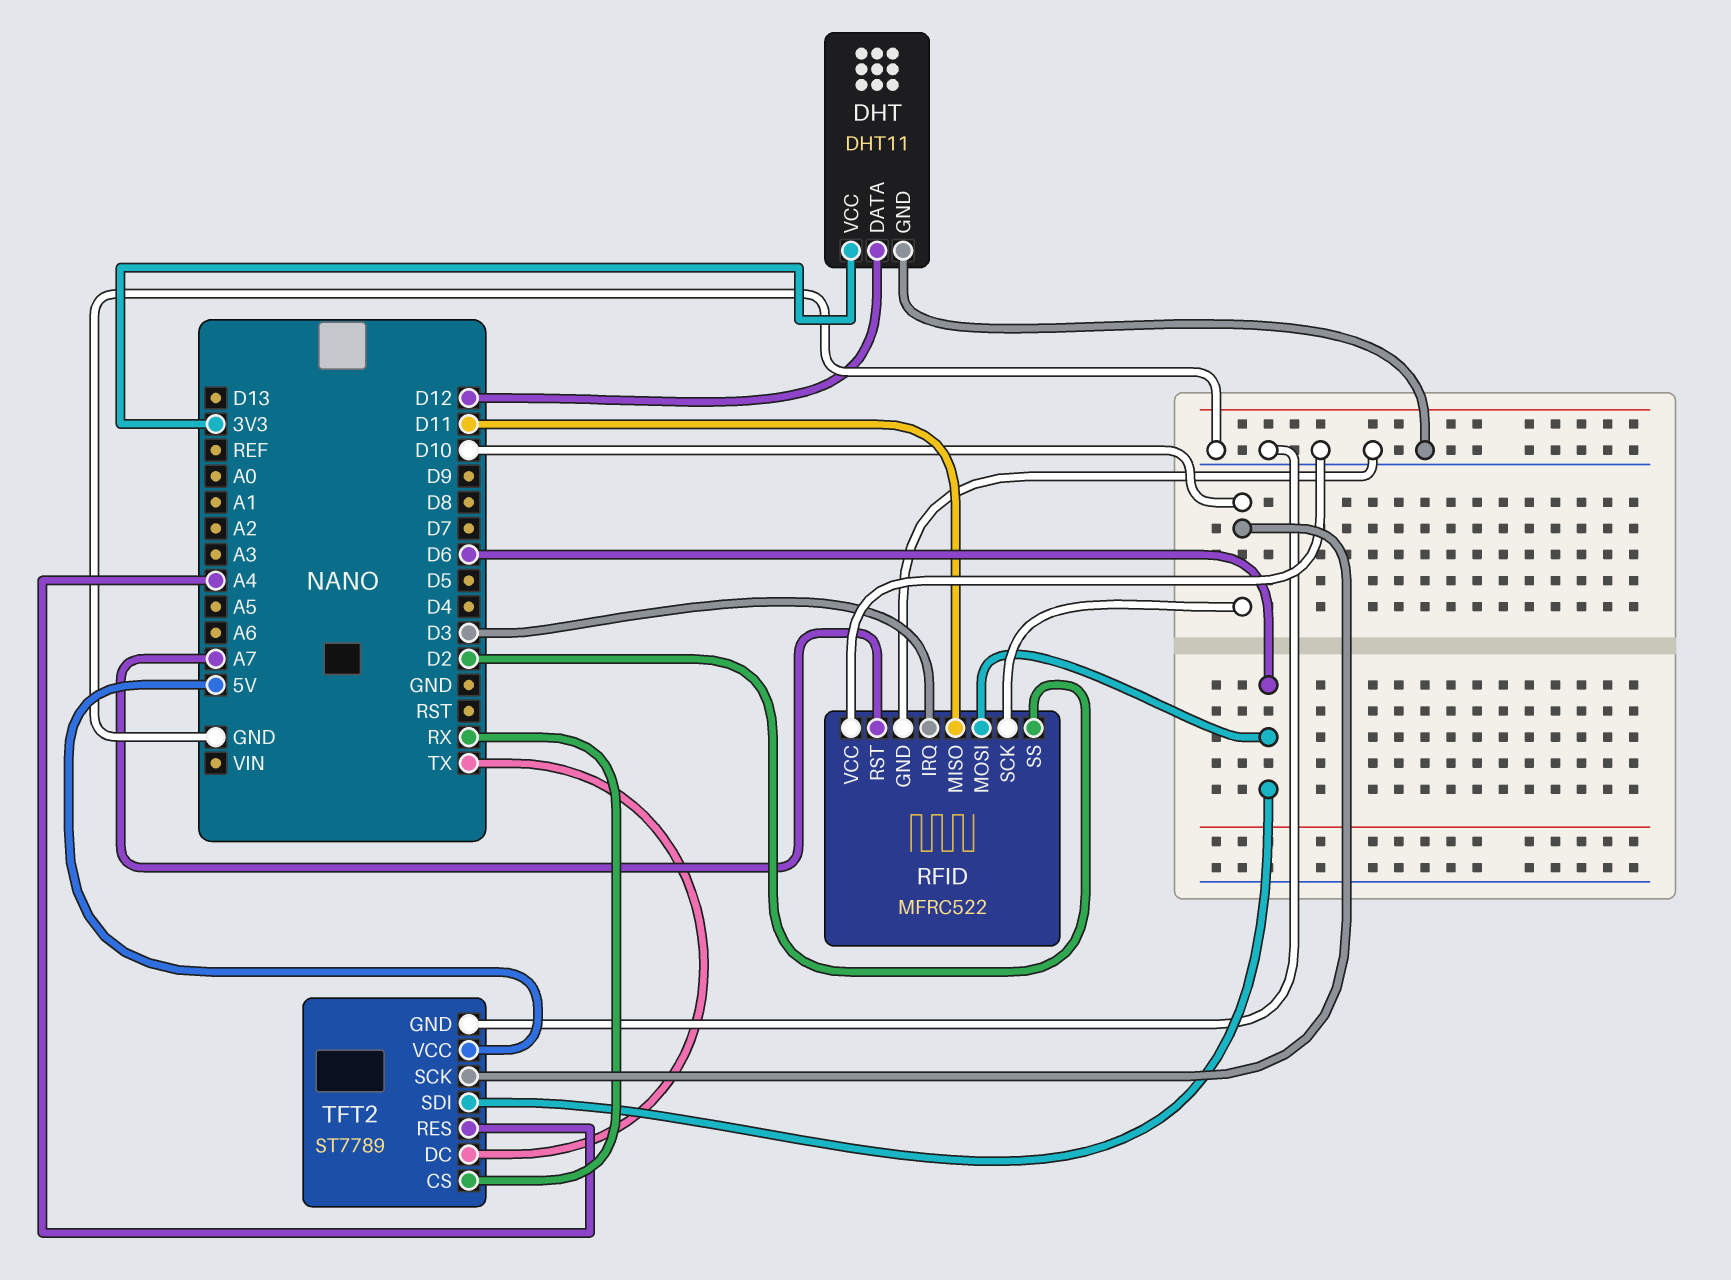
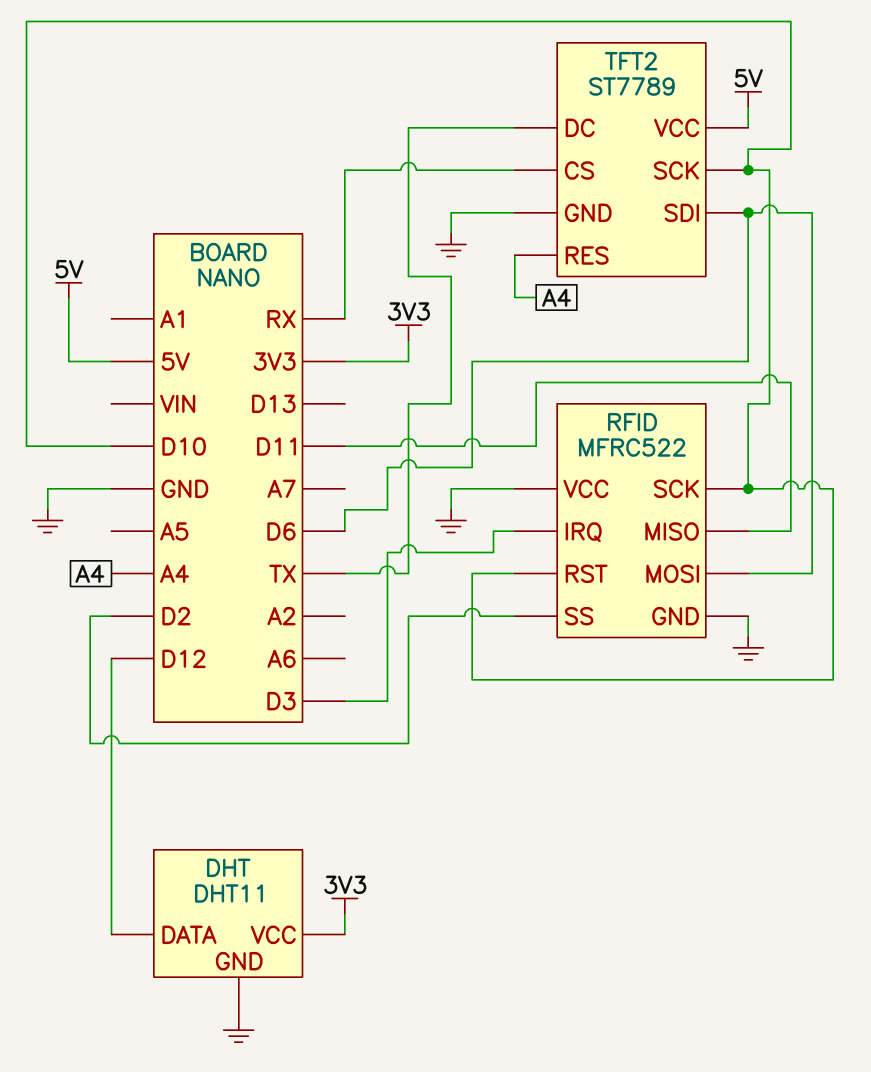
RFID pin RST: A7 -> D10

